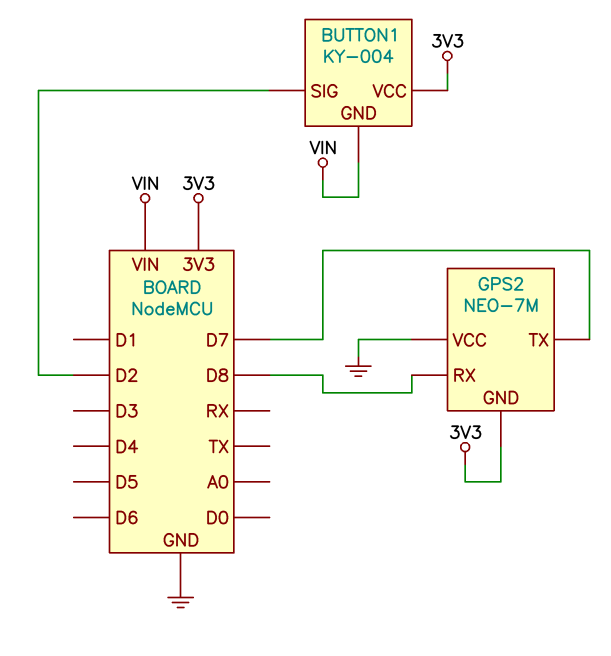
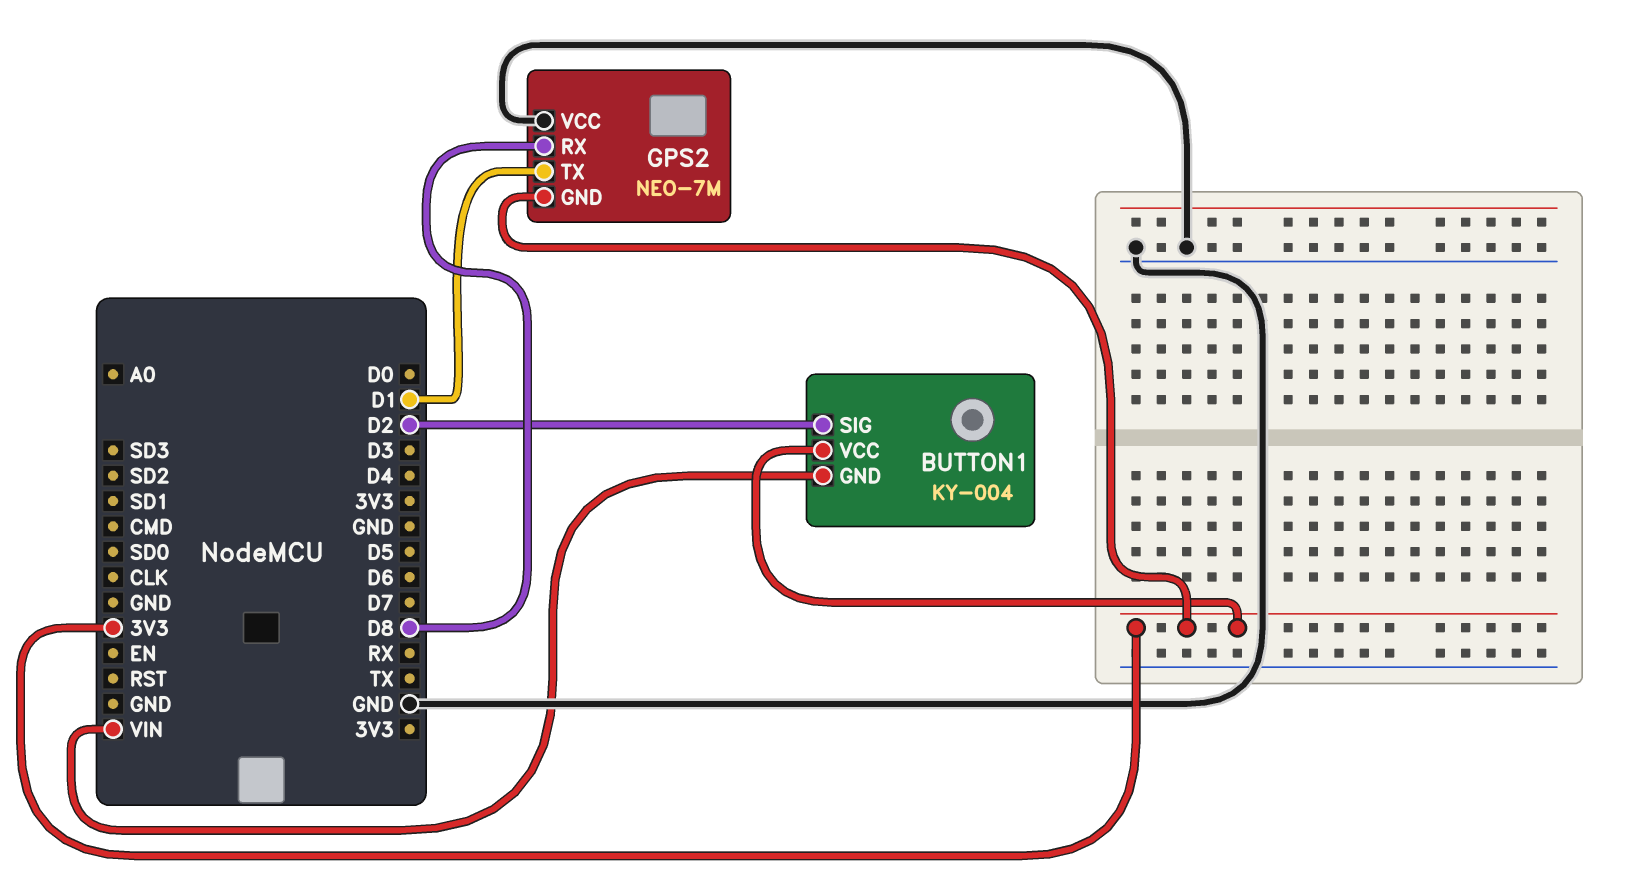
GPS2 pin TX: D7 -> D1

